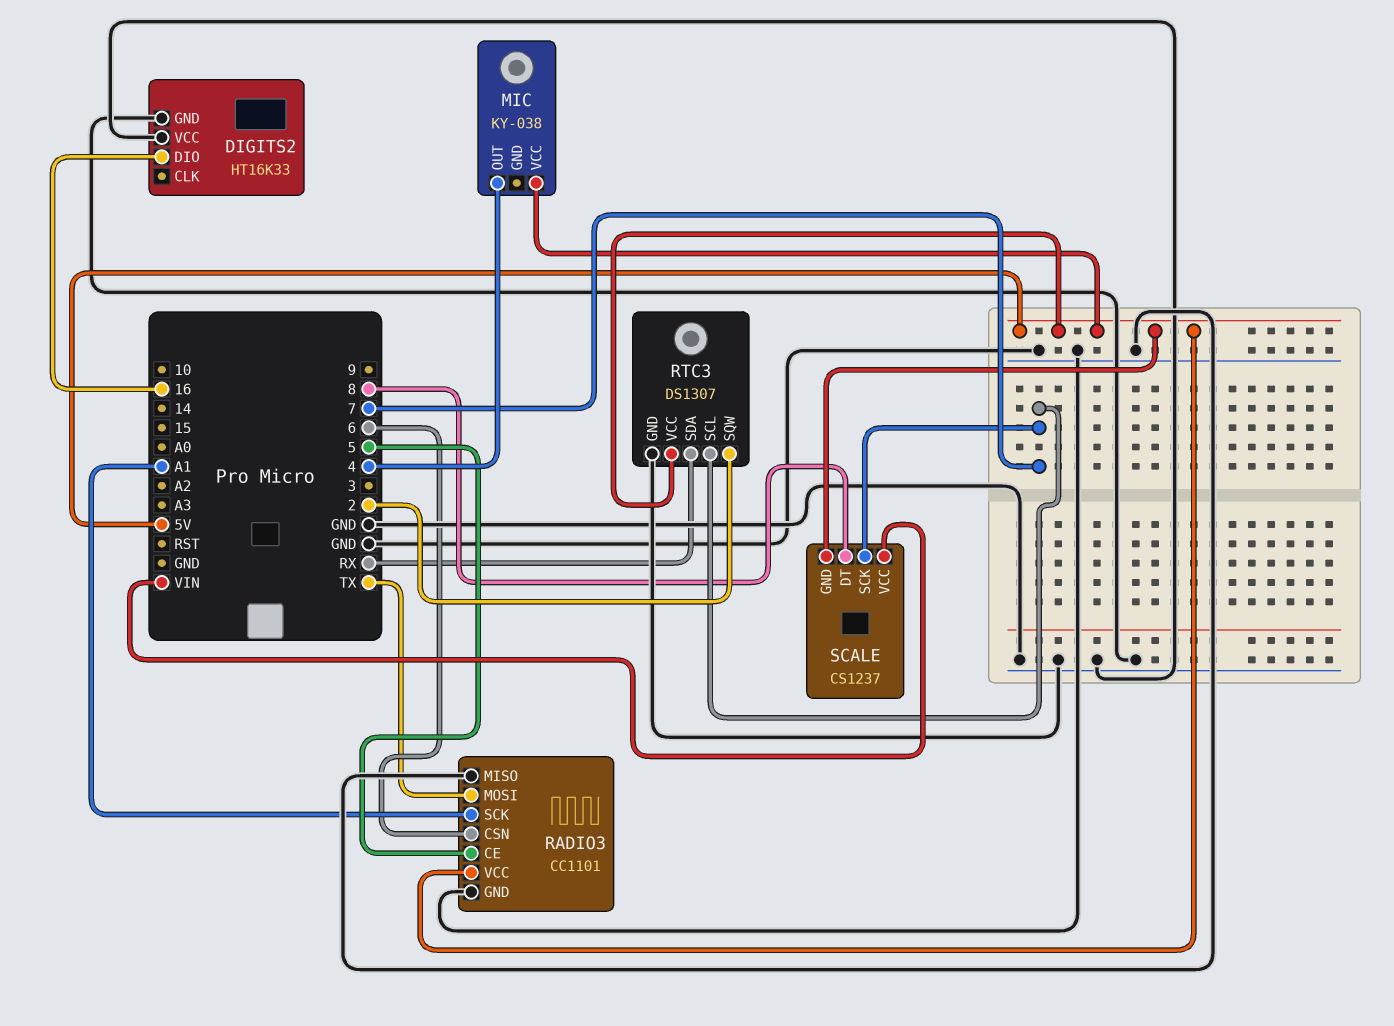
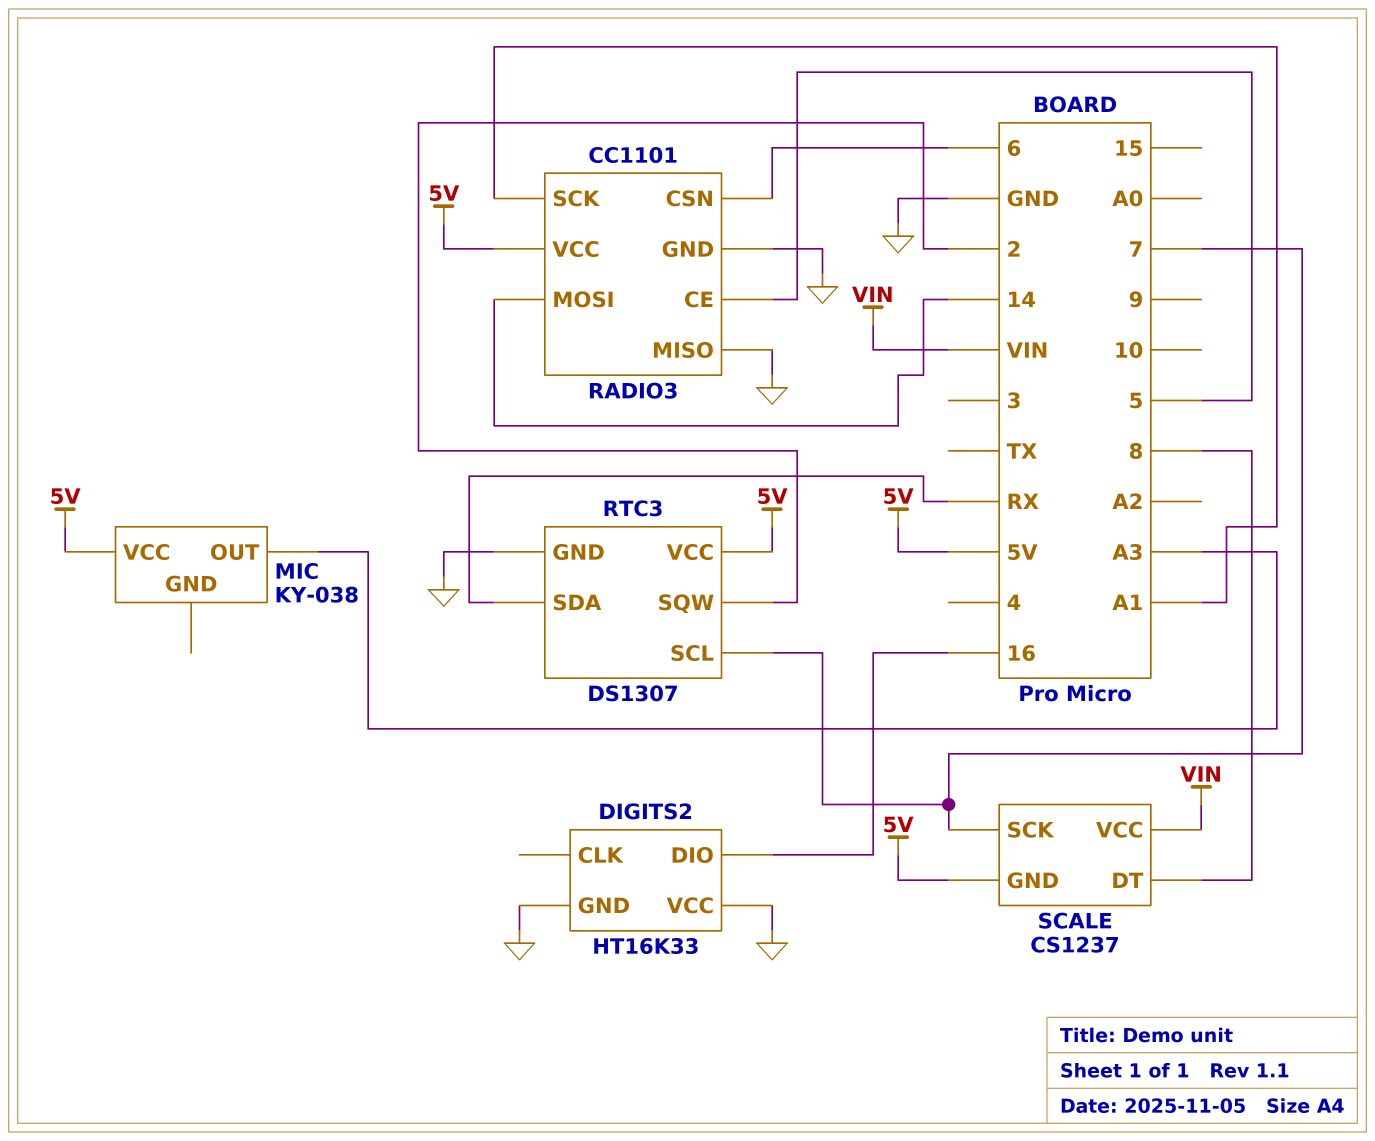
MIC pin OUT: 4 -> A3
RADIO3 pin MOSI: TX -> 14

